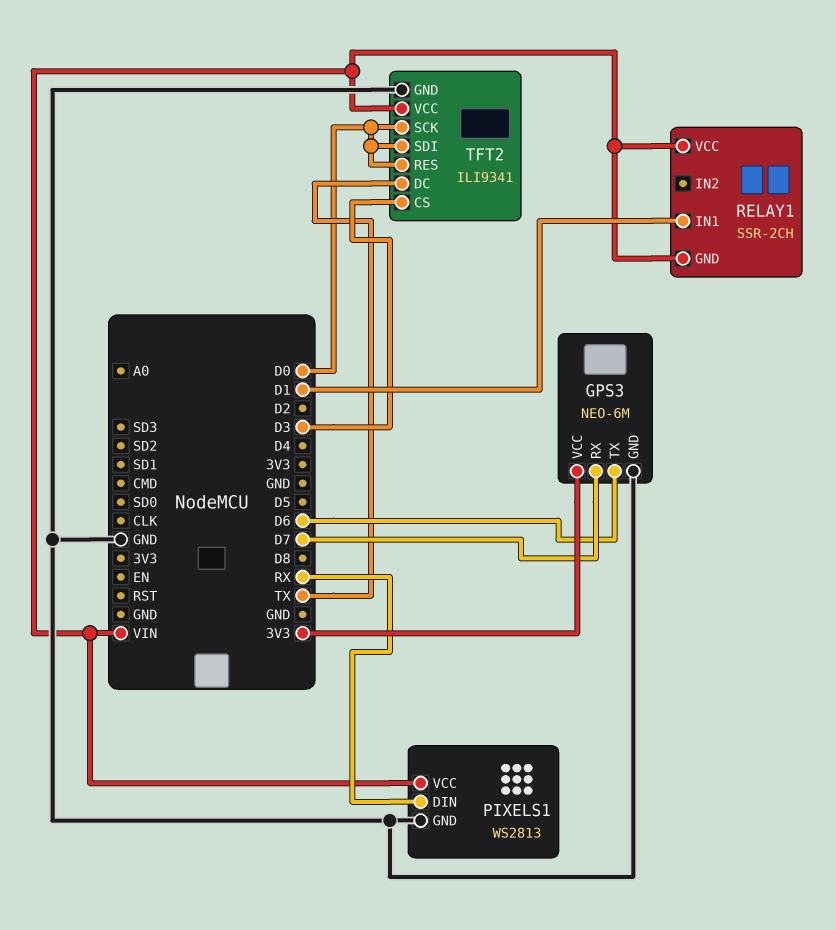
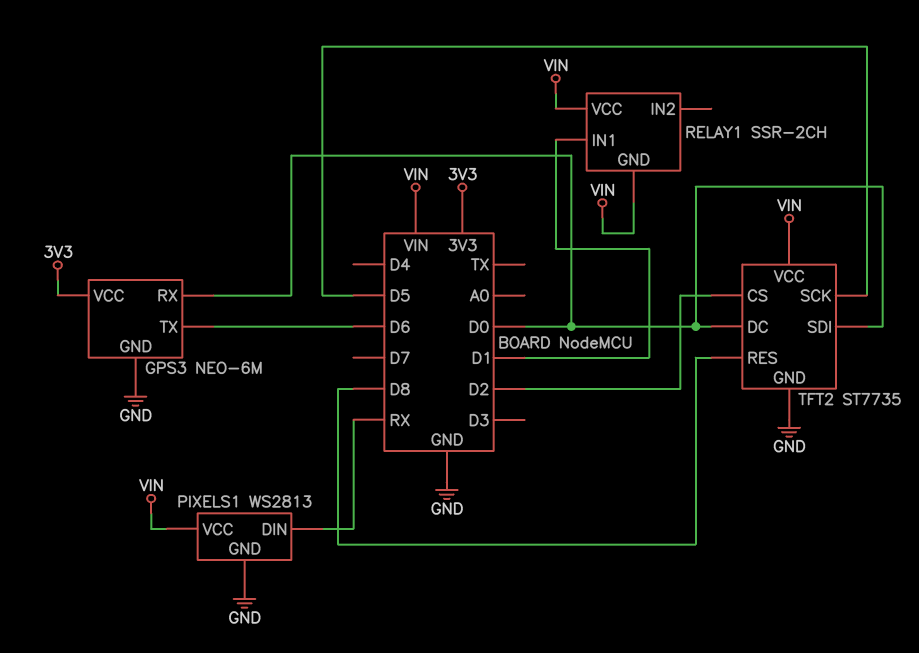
GPS3 pin RX: D7 -> D0
TFT2: ILI9341 -> ST7735
TFT2 pin CS: D3 -> D2
TFT2 pin DC: TX -> D0
TFT2 pin RES: D0 -> D8
TFT2 pin SCK: D0 -> D5

